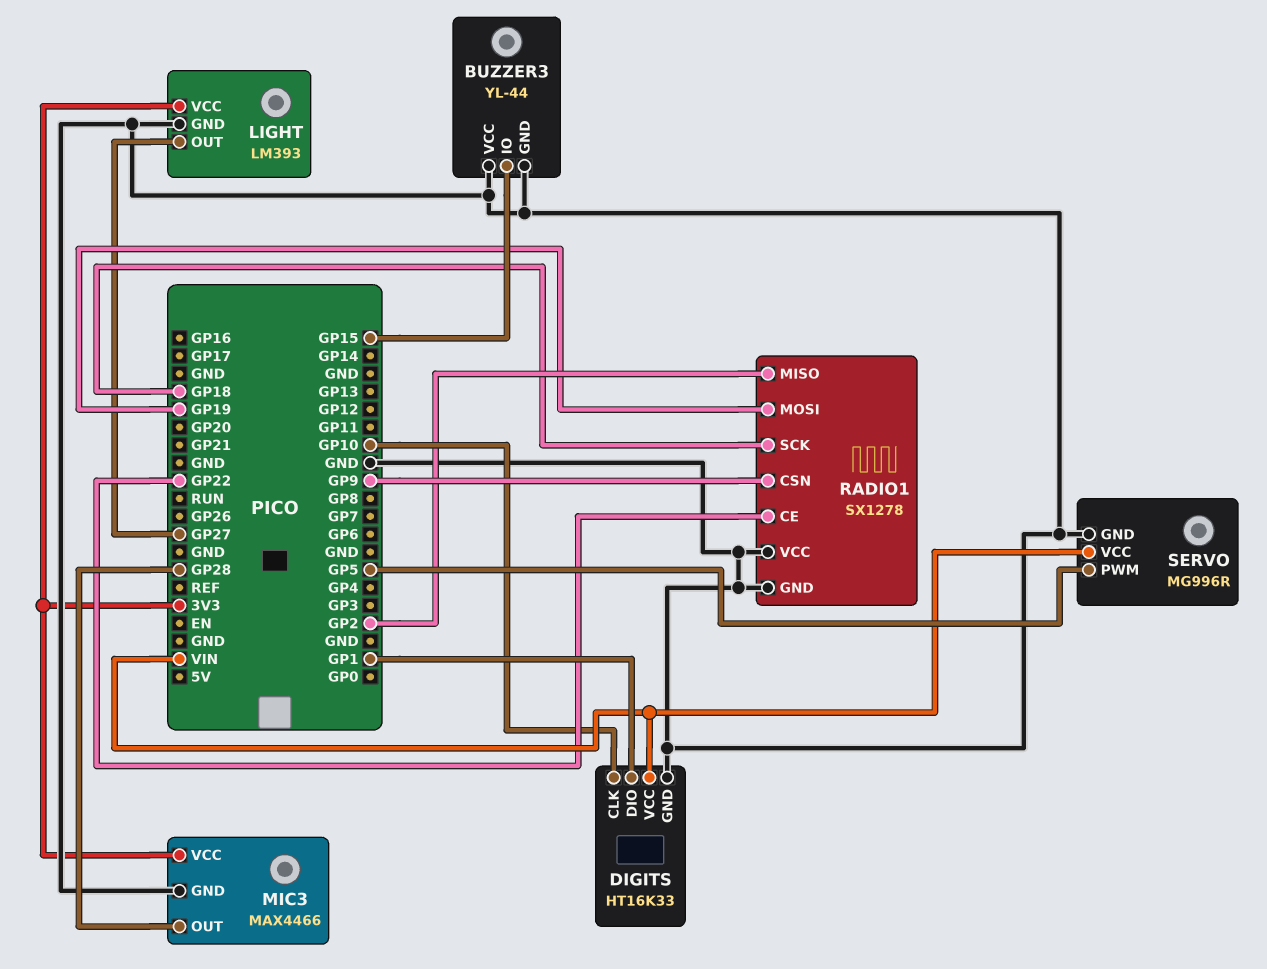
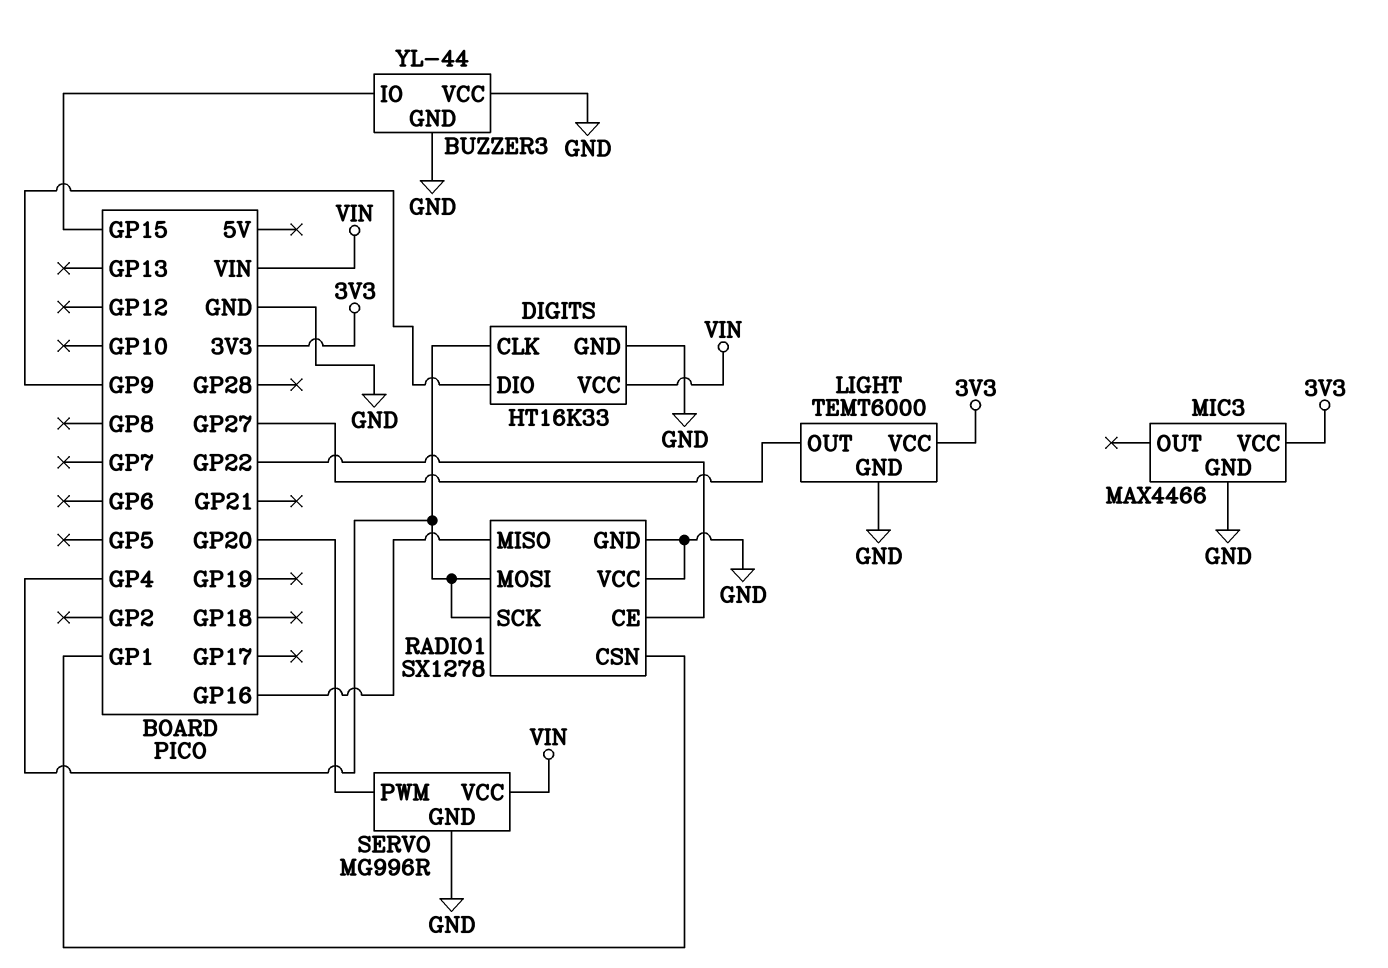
DIGITS pin CLK: GP10 -> GP4
DIGITS pin DIO: GP1 -> GP9
LIGHT: LM393 -> TEMT6000
MIC3 pin OUT: GP28 -> none
RADIO1 pin CSN: GP9 -> GP1
RADIO1 pin MISO: GP2 -> GP16
RADIO1 pin MOSI: GP19 -> GP4
RADIO1 pin SCK: GP18 -> GP4
SERVO pin PWM: GP5 -> GP20

